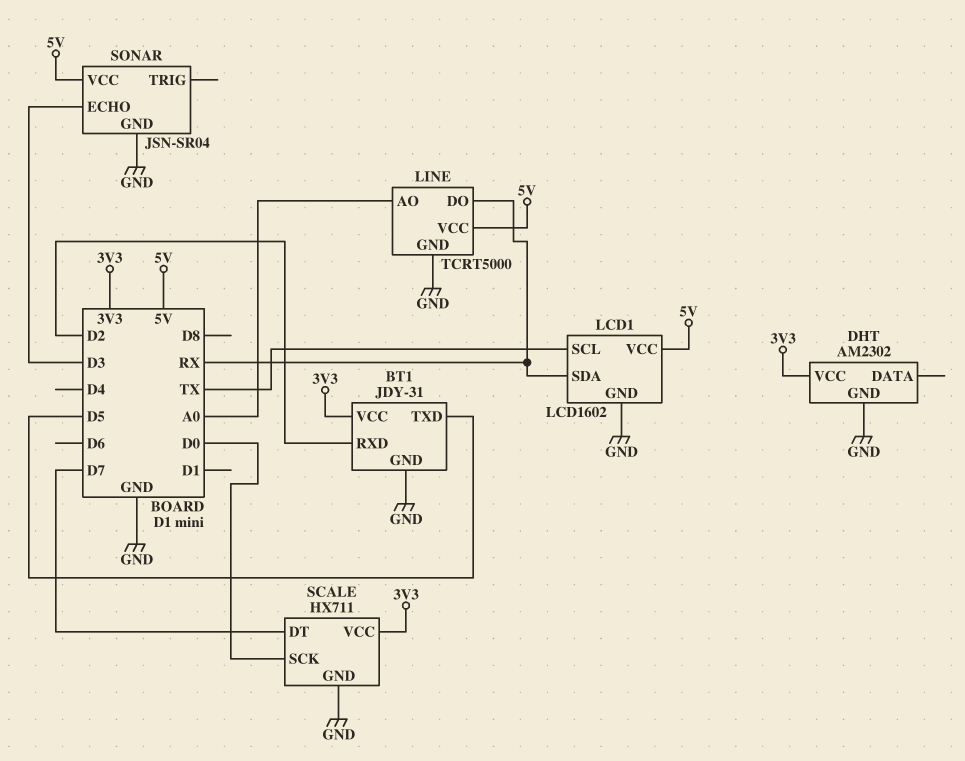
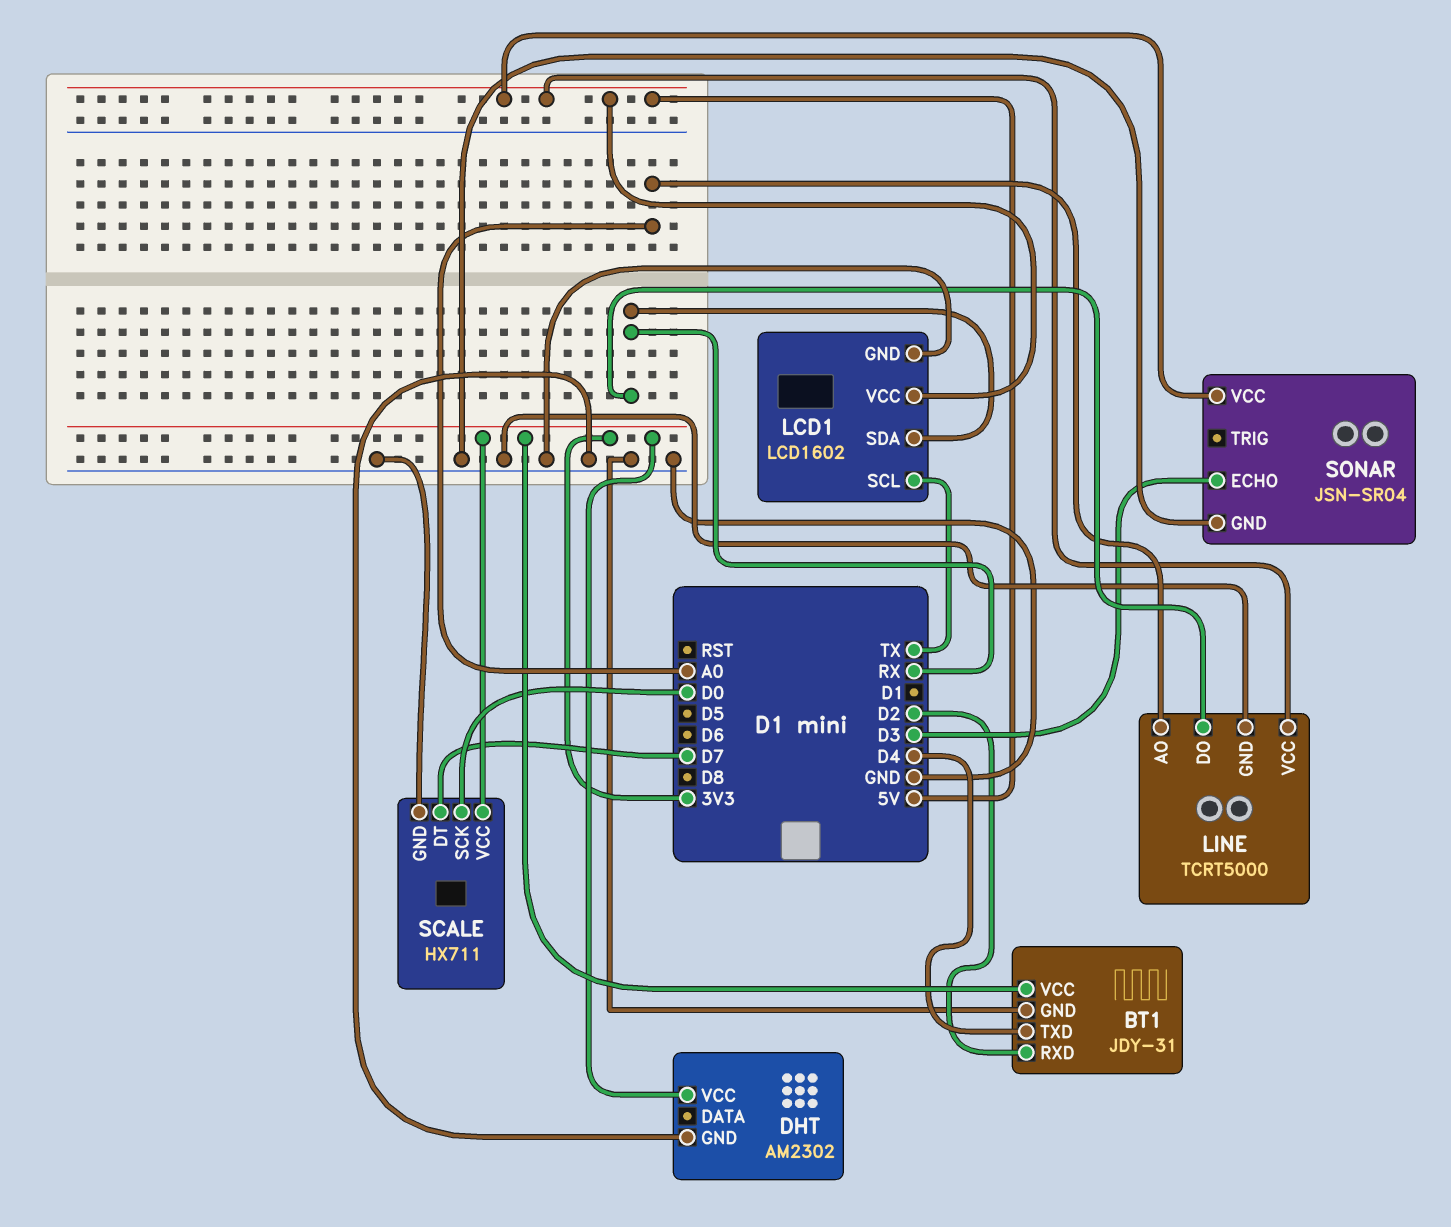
BT1 pin TXD: D5 -> D4

